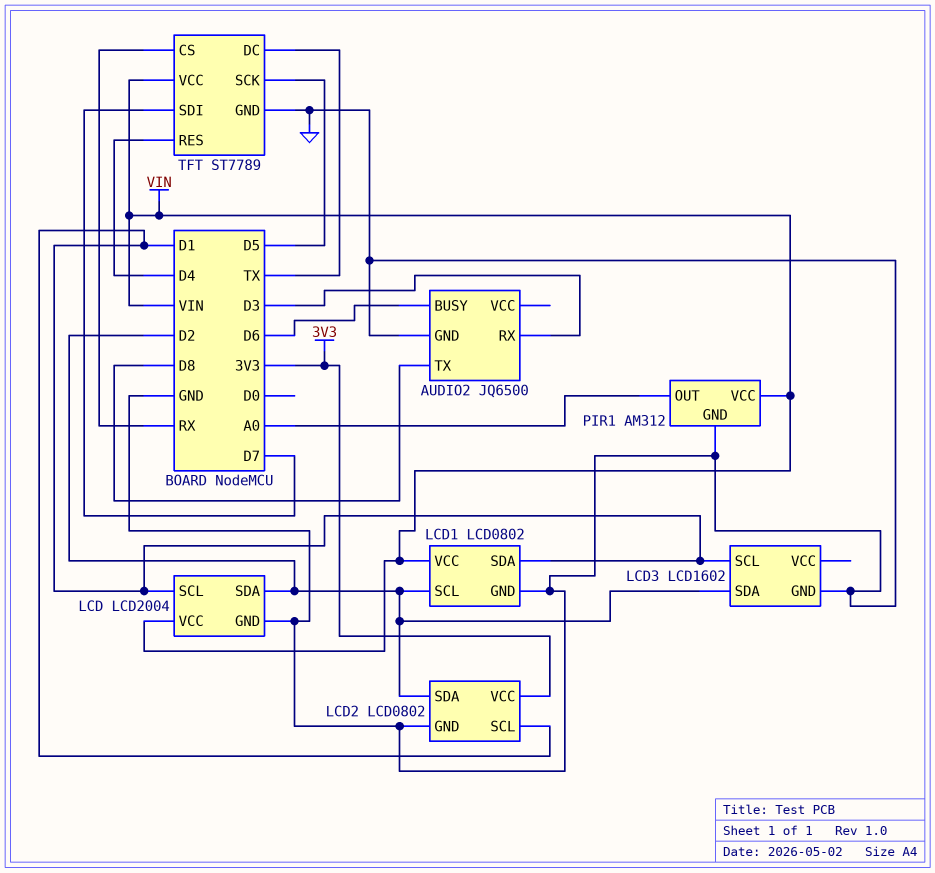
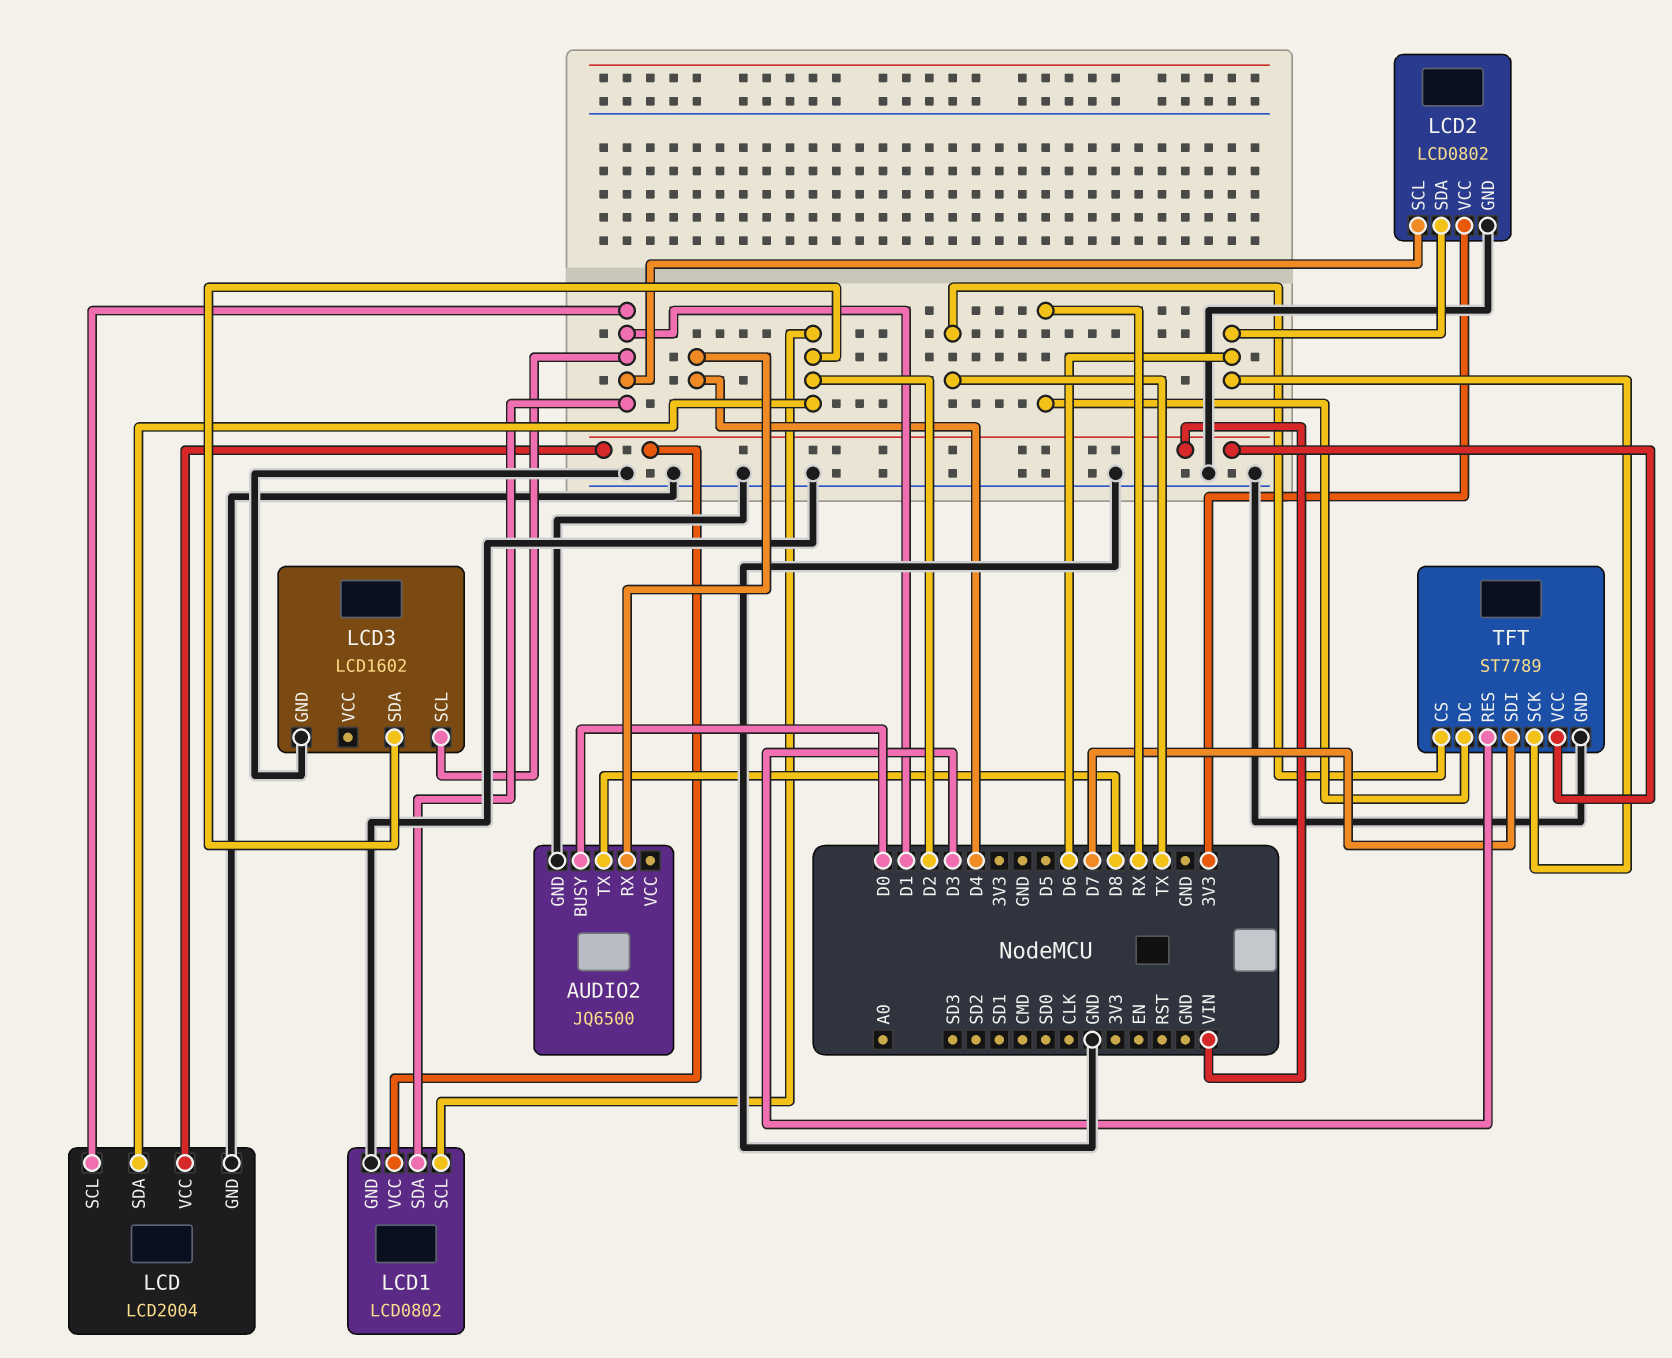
AUDIO2 pin BUSY: D6 -> D0
AUDIO2 pin RX: D3 -> D4
LCD2 pin SDA: D2 -> D6
PIR1: AM312 -> none
PIR1 pin GND: GND -> none
PIR1 pin OUT: A0 -> none
PIR1 pin VCC: VIN -> none
TFT pin CS: RX -> TX
TFT pin DC: TX -> RX
TFT pin RES: D4 -> D3
TFT pin SCK: D5 -> D6

